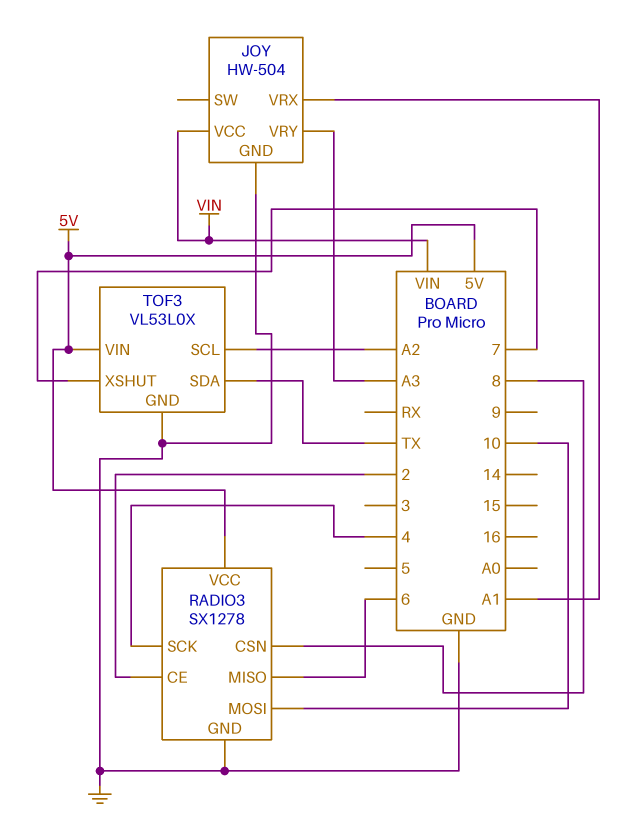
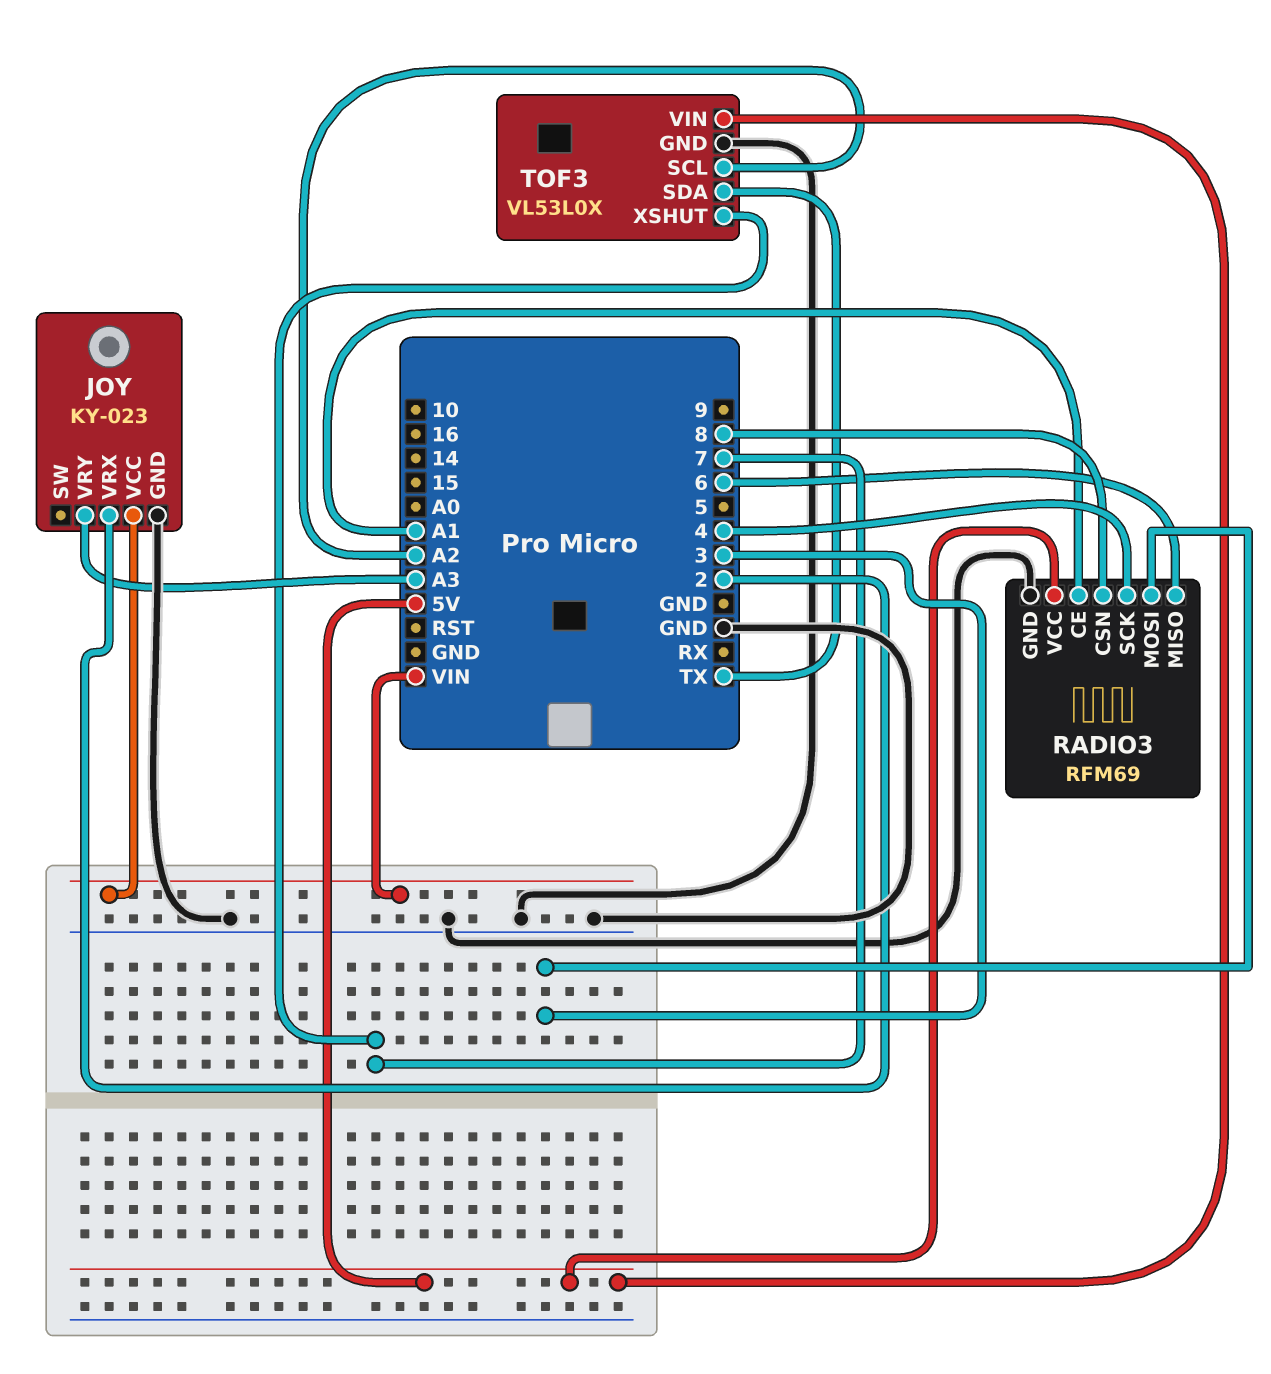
JOY: HW-504 -> KY-023
JOY pin VRX: A1 -> 2
RADIO3: SX1278 -> RFM69
RADIO3 pin CE: 2 -> A1
RADIO3 pin MOSI: 10 -> 3

